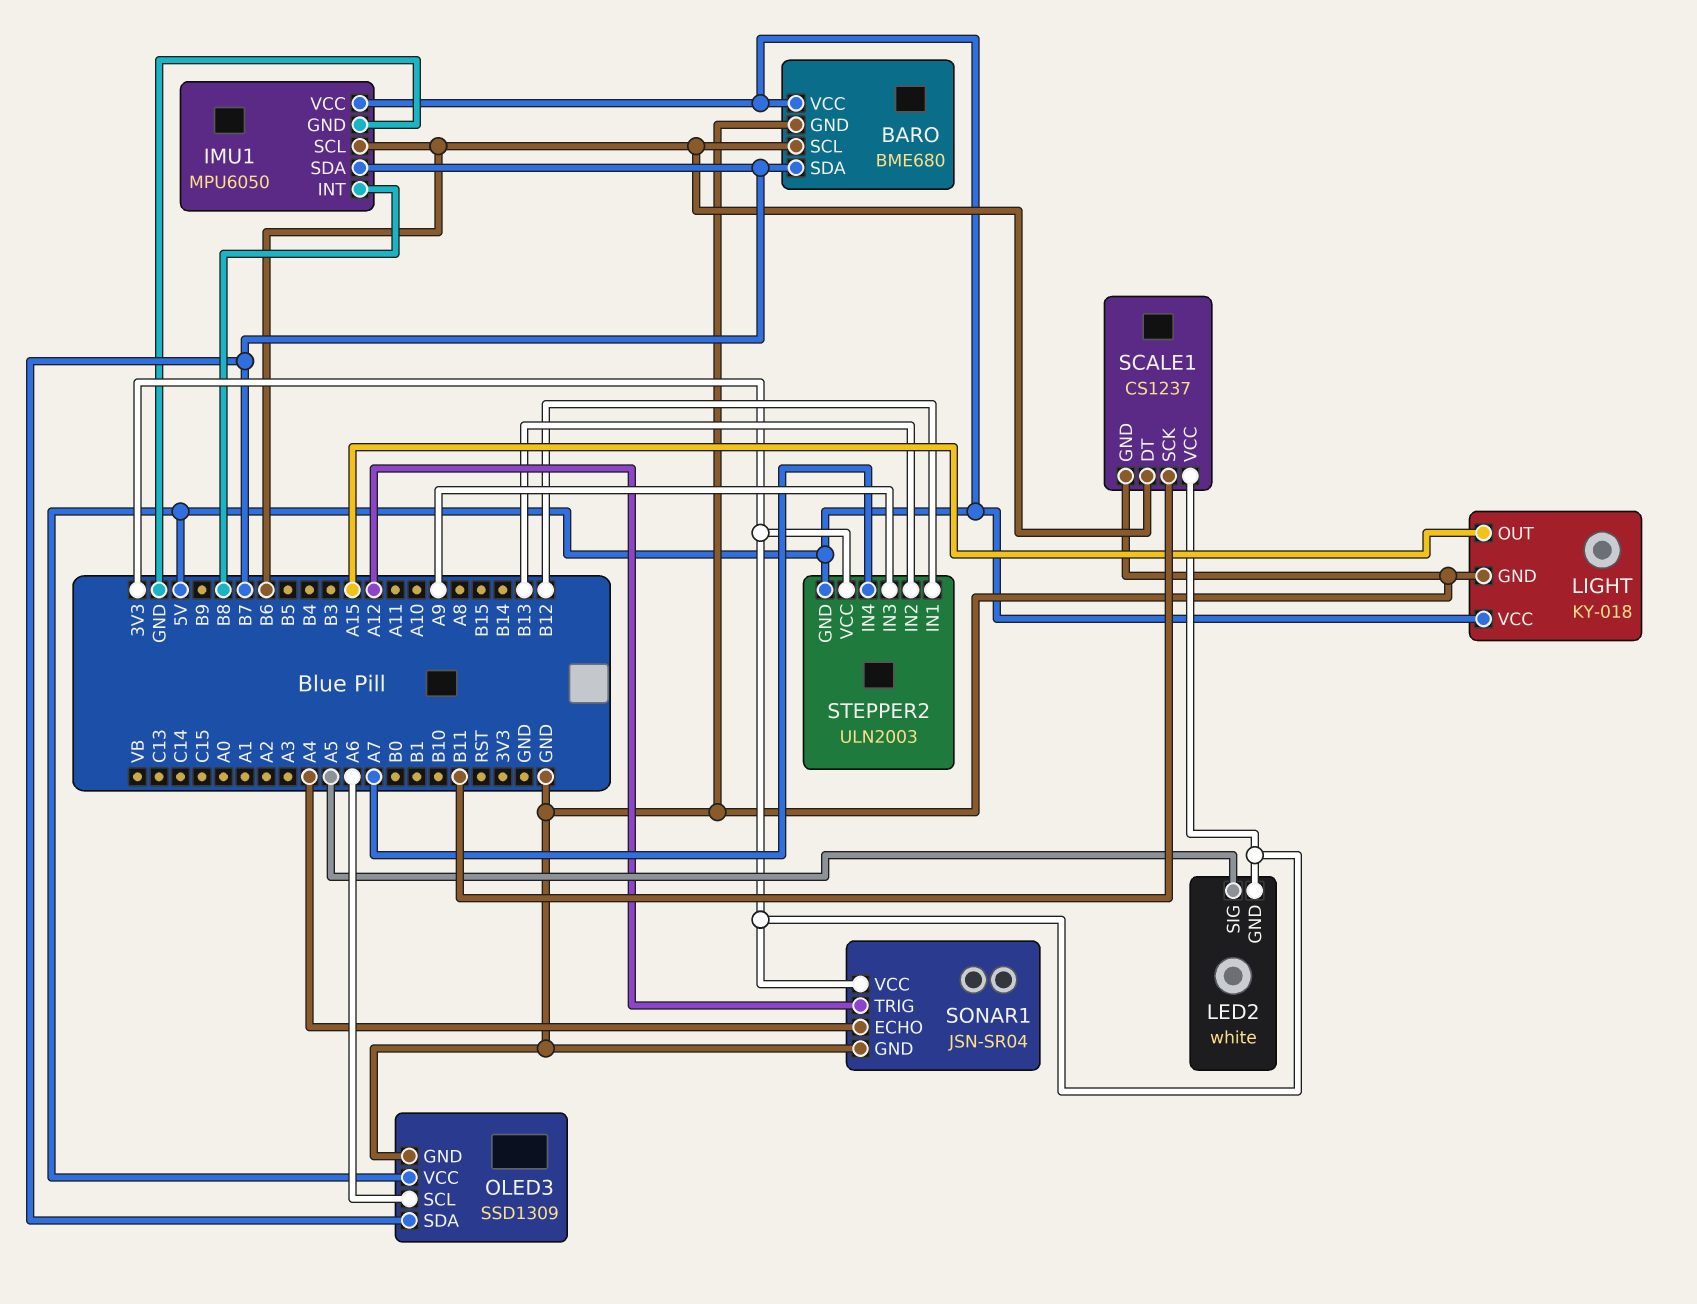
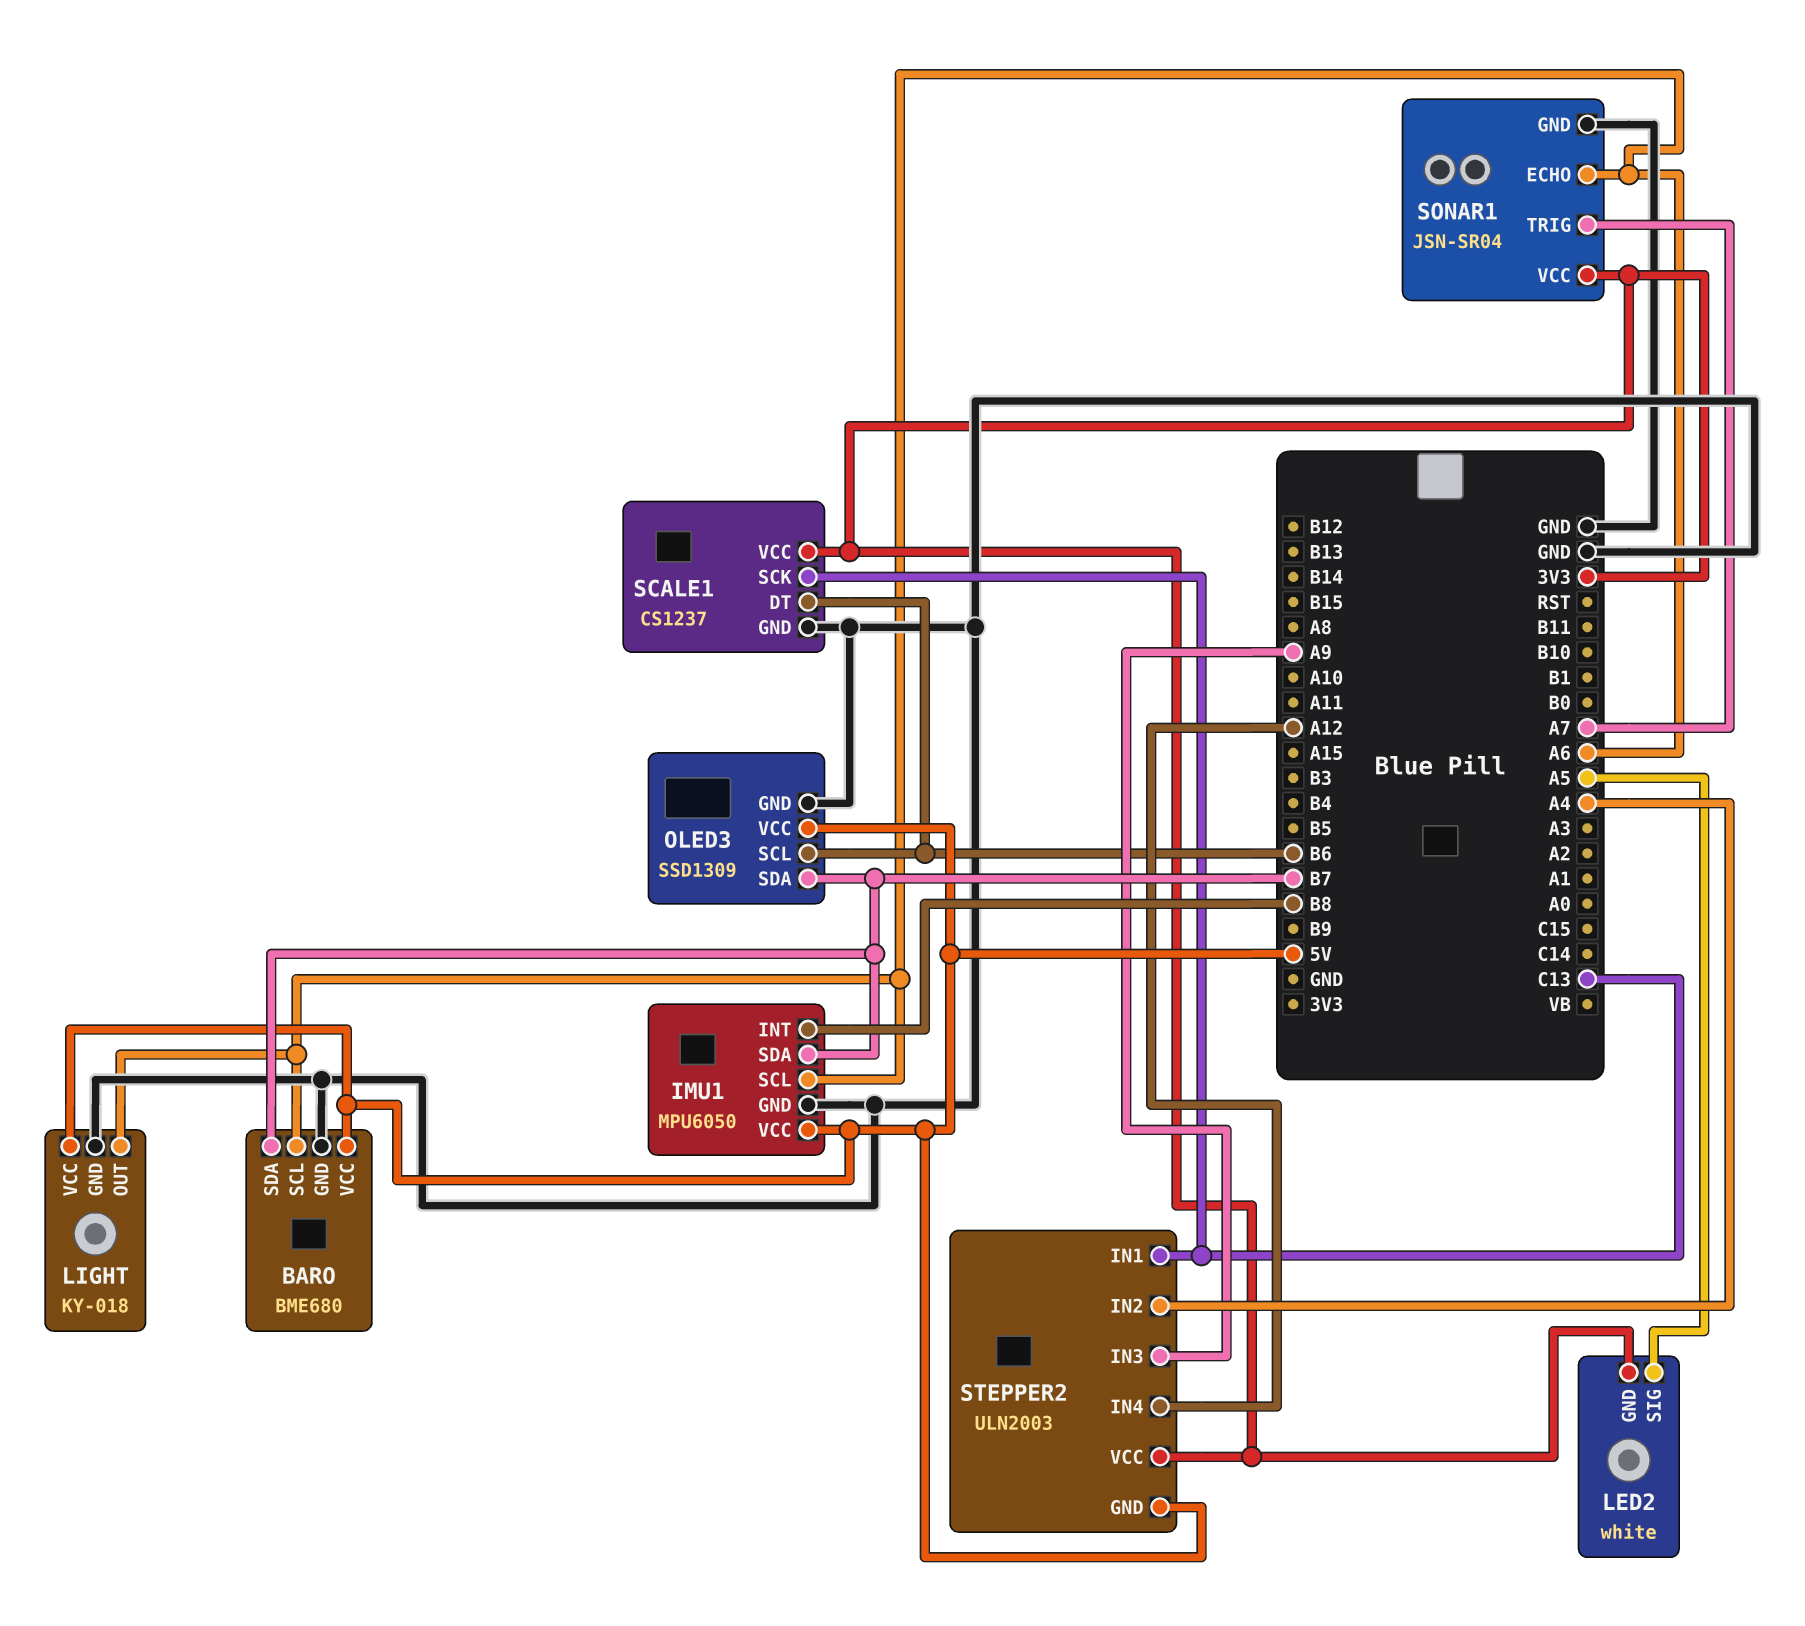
BARO pin SCL: B6 -> A6
IMU1 pin SCL: B6 -> A6
LIGHT pin OUT: A15 -> A6
OLED3 pin SCL: A6 -> B6
SCALE1 pin SCK: B11 -> C13
SONAR1 pin ECHO: A4 -> A6
SONAR1 pin TRIG: A12 -> A7
STEPPER2 pin IN1: B12 -> C13
STEPPER2 pin IN2: B13 -> A4
STEPPER2 pin IN4: A7 -> A12

